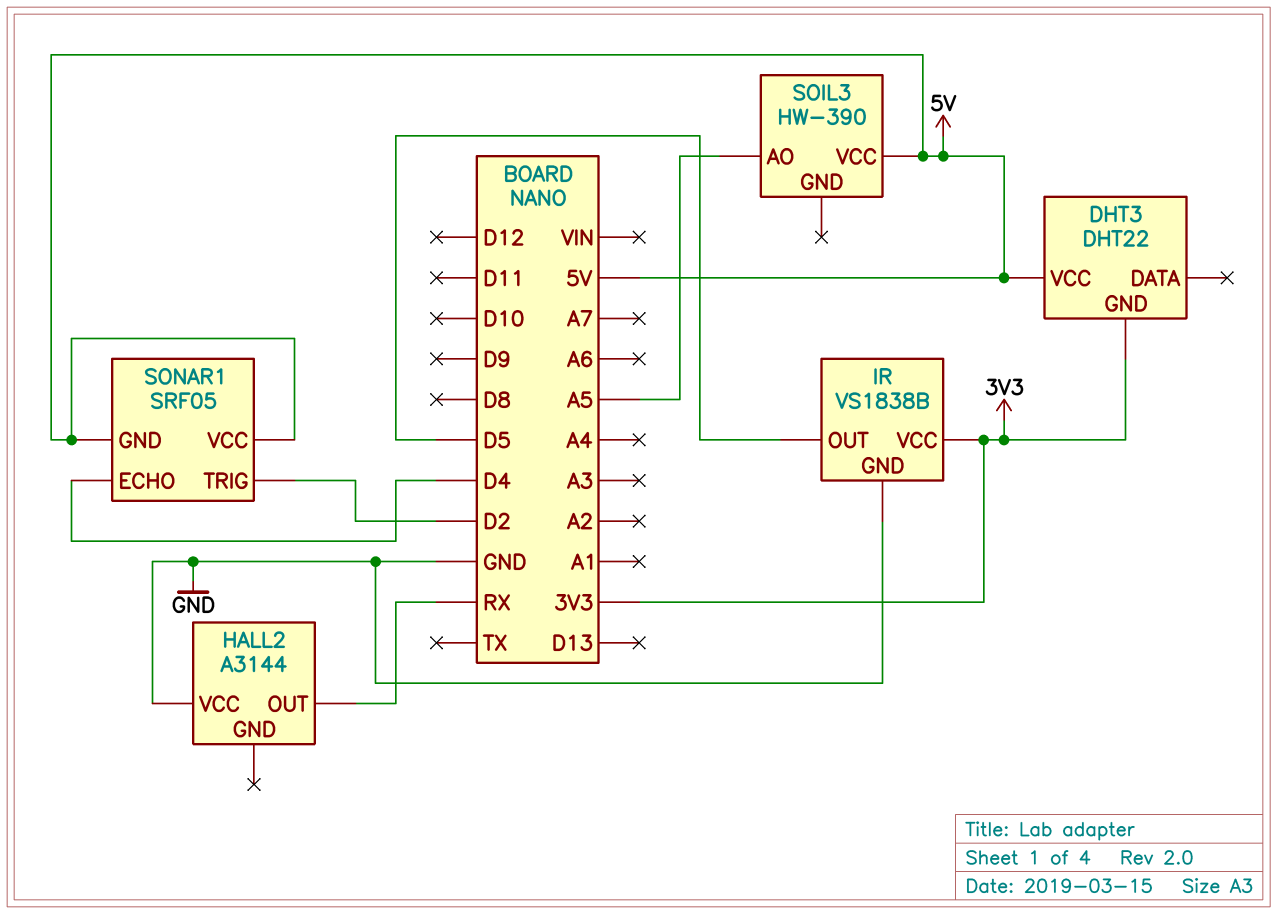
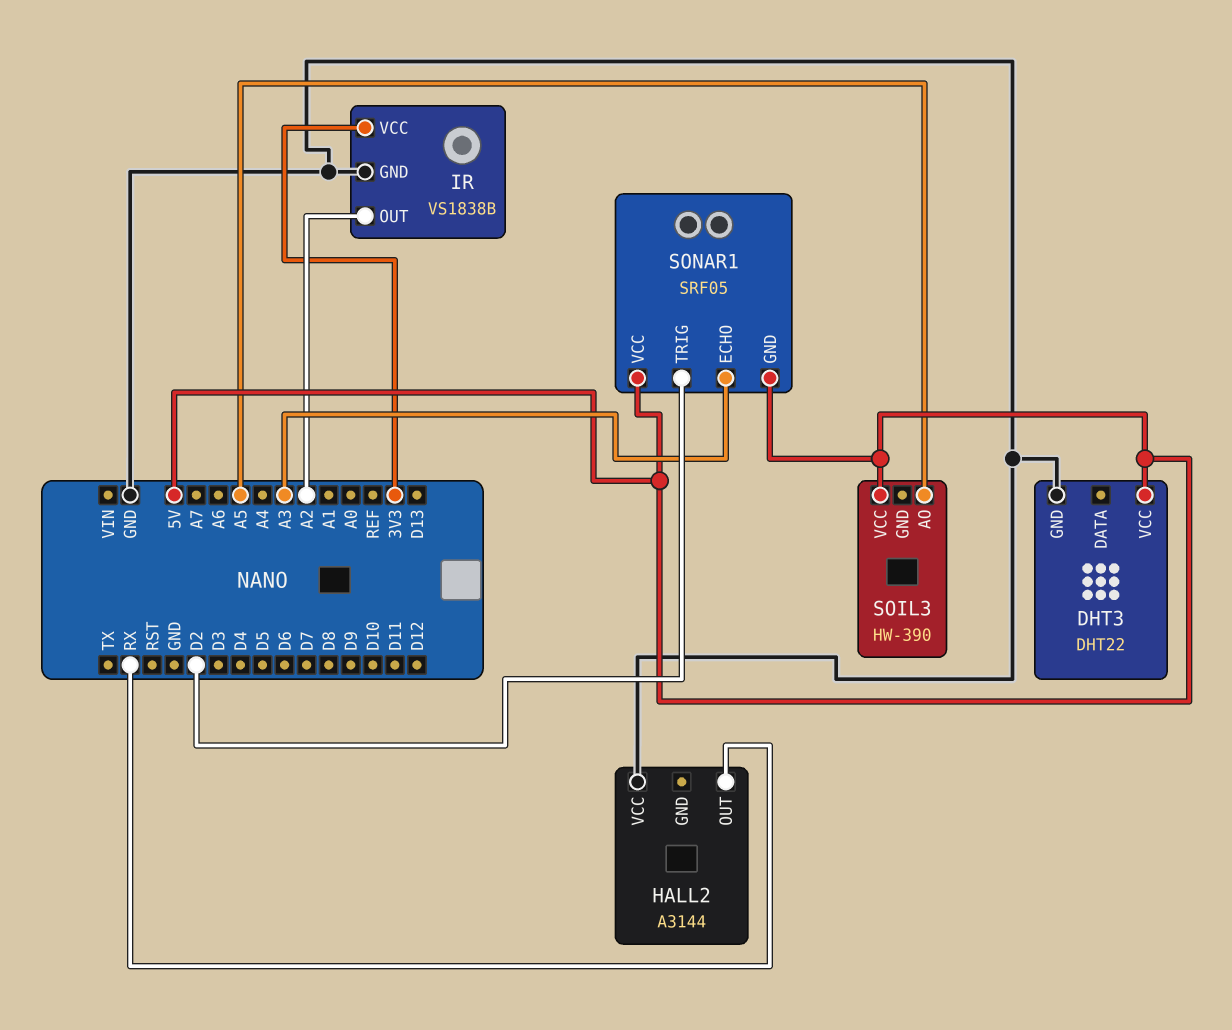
DHT3 pin GND: 3V3 -> GND
IR pin OUT: D5 -> A2
SONAR1 pin ECHO: D4 -> A3

